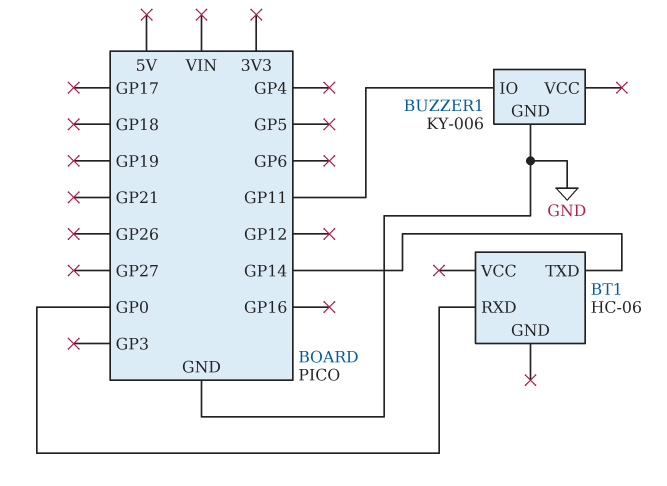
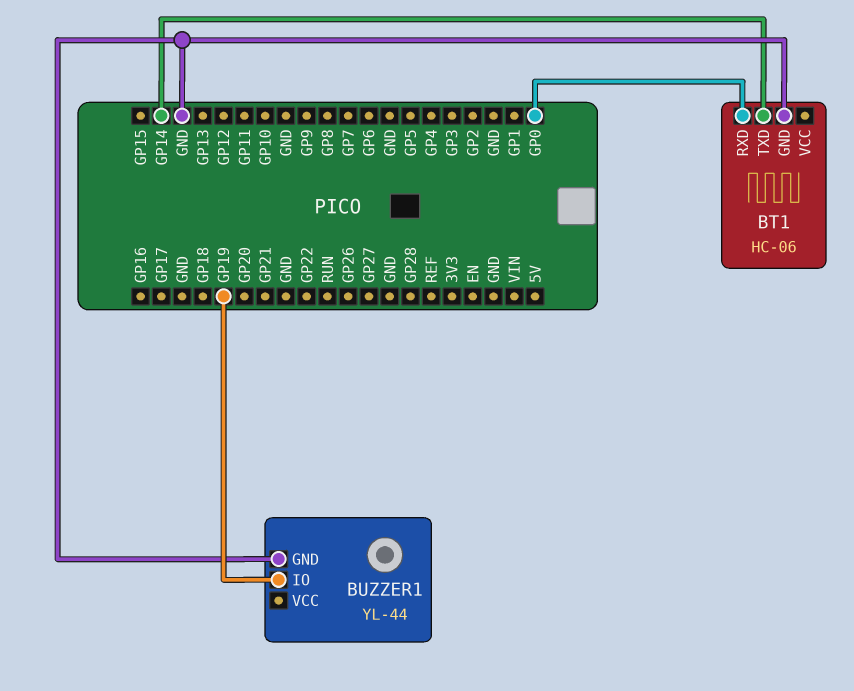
BT1 pin GND: none -> GND
BUZZER1: KY-006 -> YL-44
BUZZER1 pin IO: GP11 -> GP19

